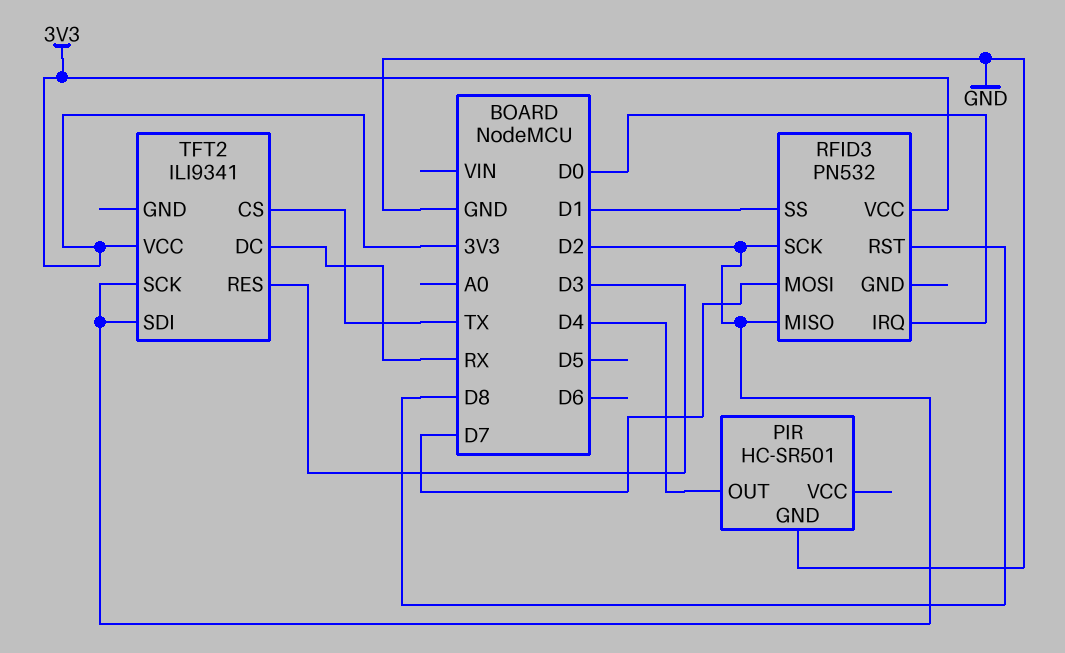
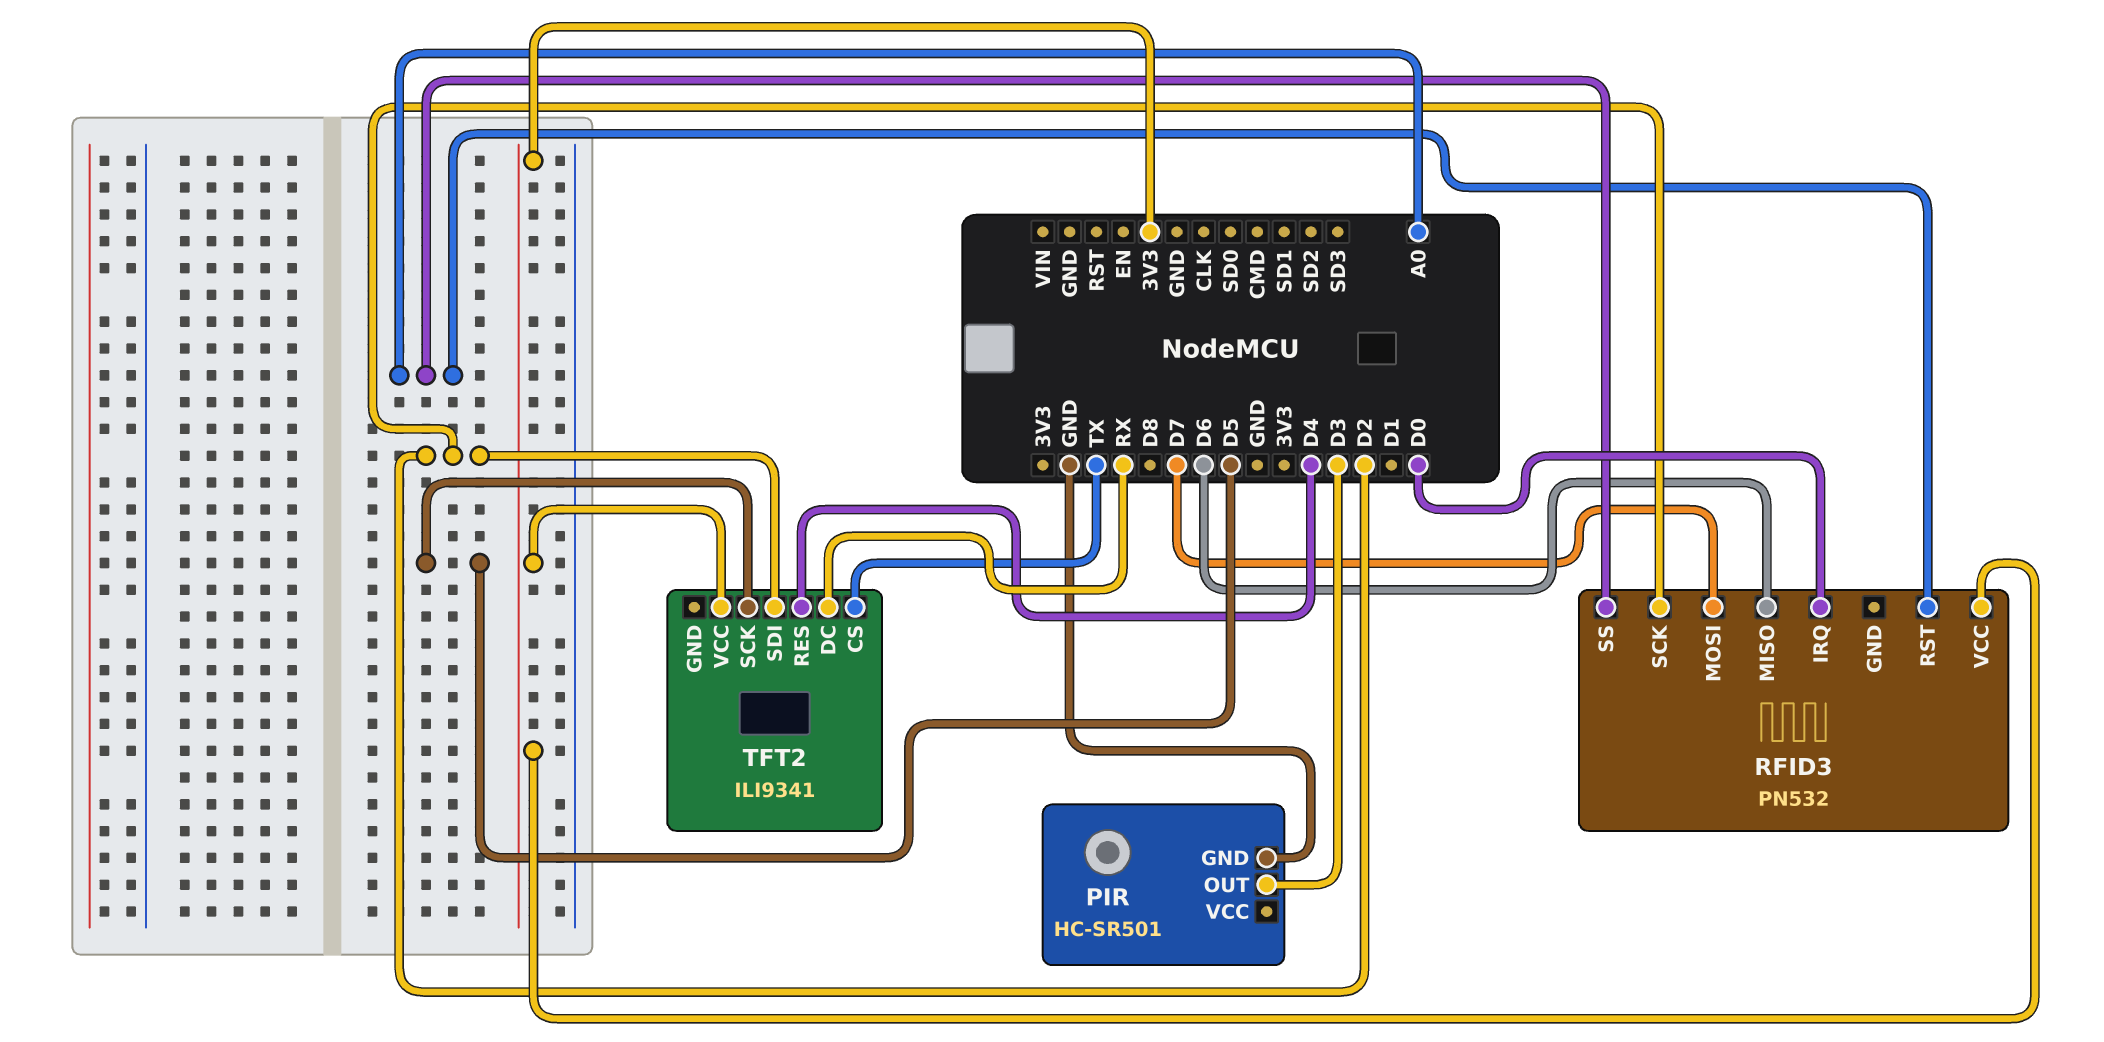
PIR pin OUT: D4 -> D3
RFID3 pin MISO: D2 -> D6
RFID3 pin RST: D8 -> A0
RFID3 pin SS: D1 -> A0
TFT2 pin RES: D3 -> D4
TFT2 pin SCK: D2 -> D5

